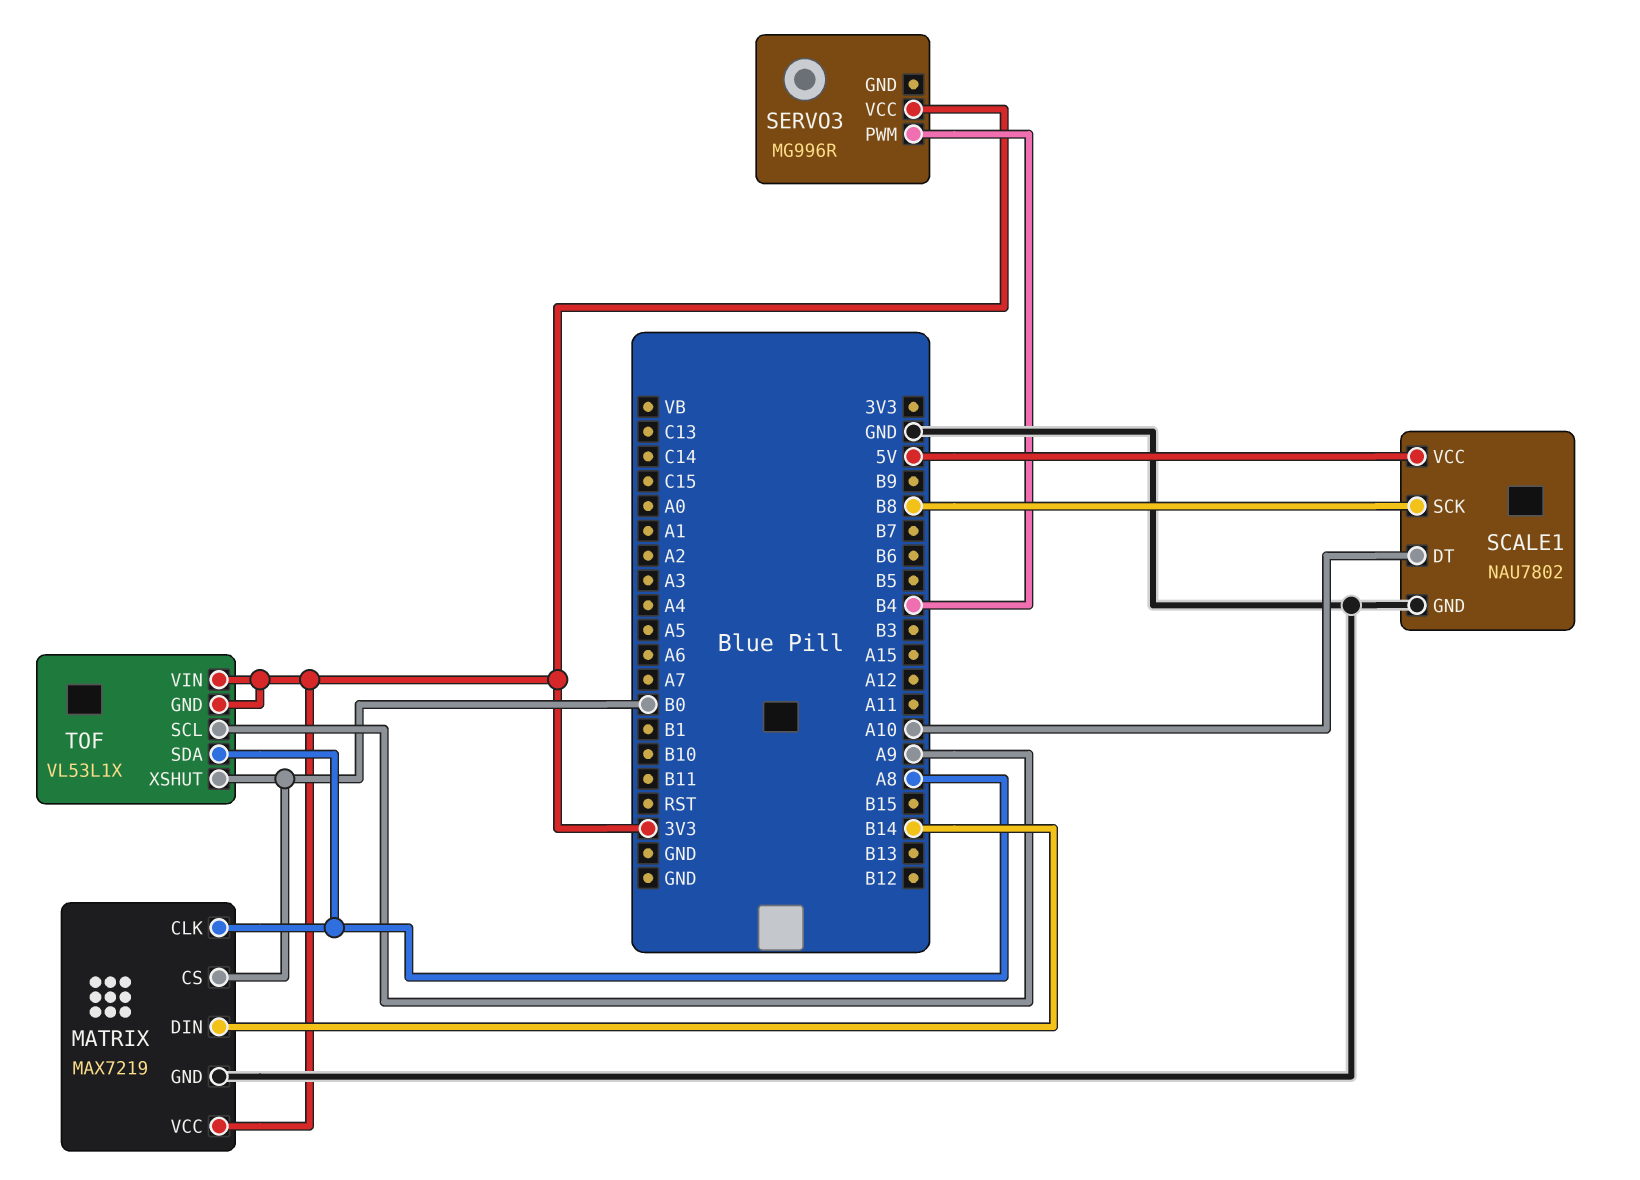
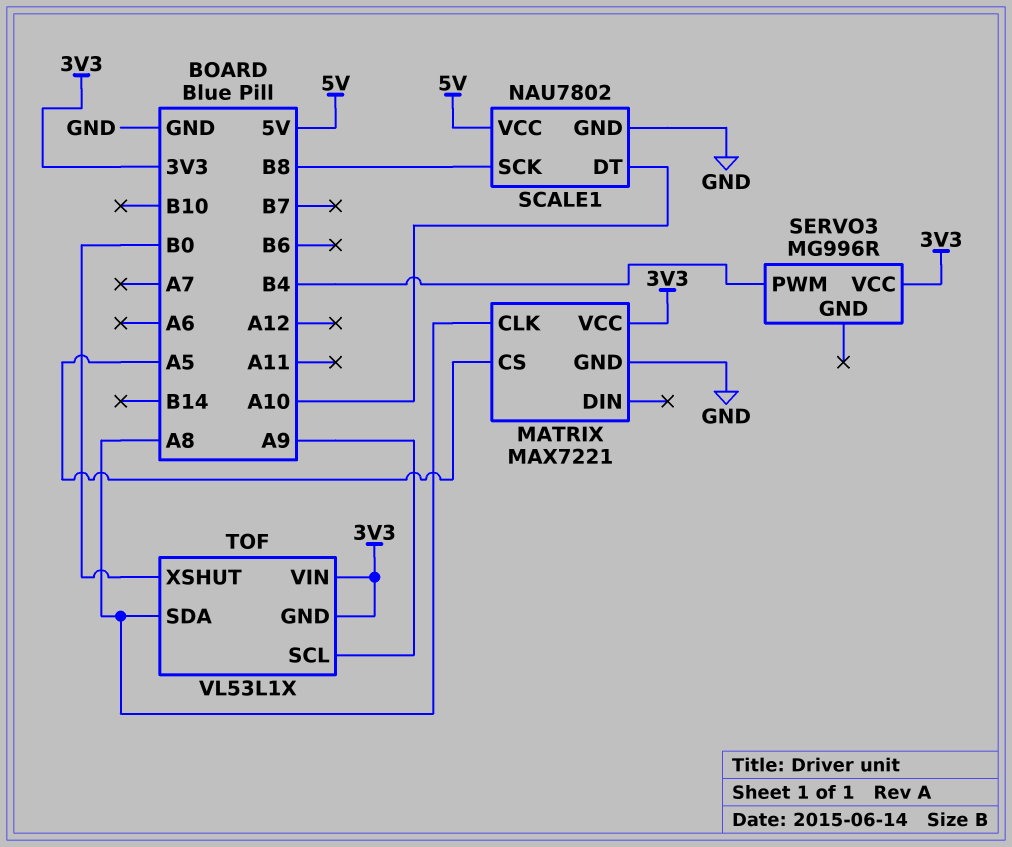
MATRIX: MAX7219 -> MAX7221
MATRIX pin CS: B0 -> A5
MATRIX pin DIN: B14 -> none

